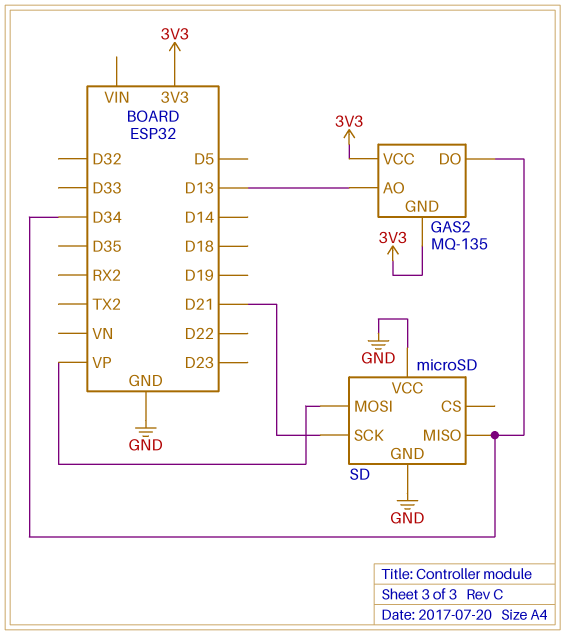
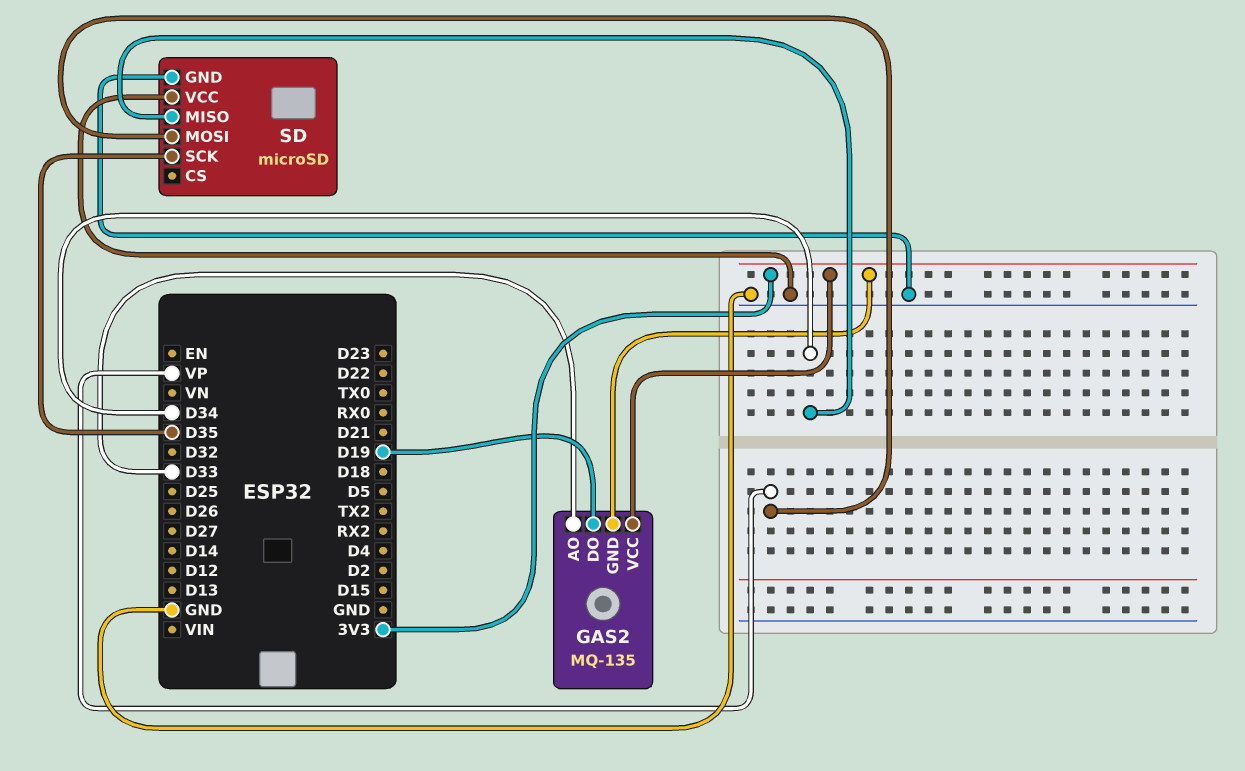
GAS2 pin AO: D13 -> D33
GAS2 pin DO: D34 -> D19
SD pin SCK: D21 -> D35

